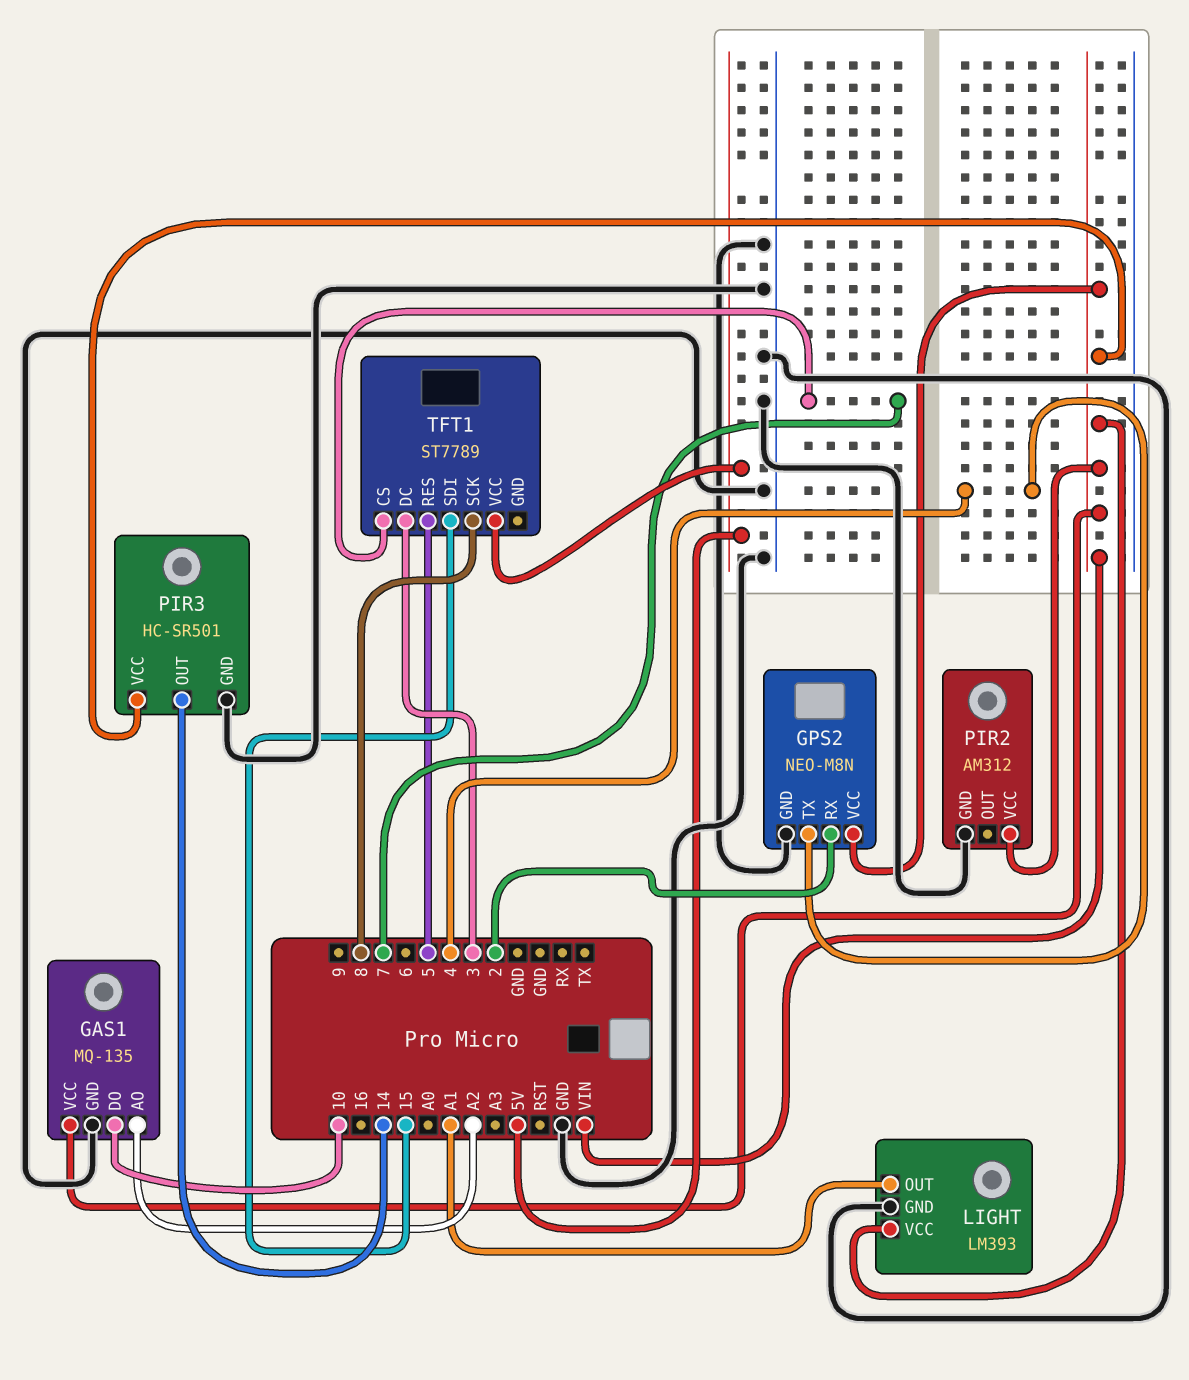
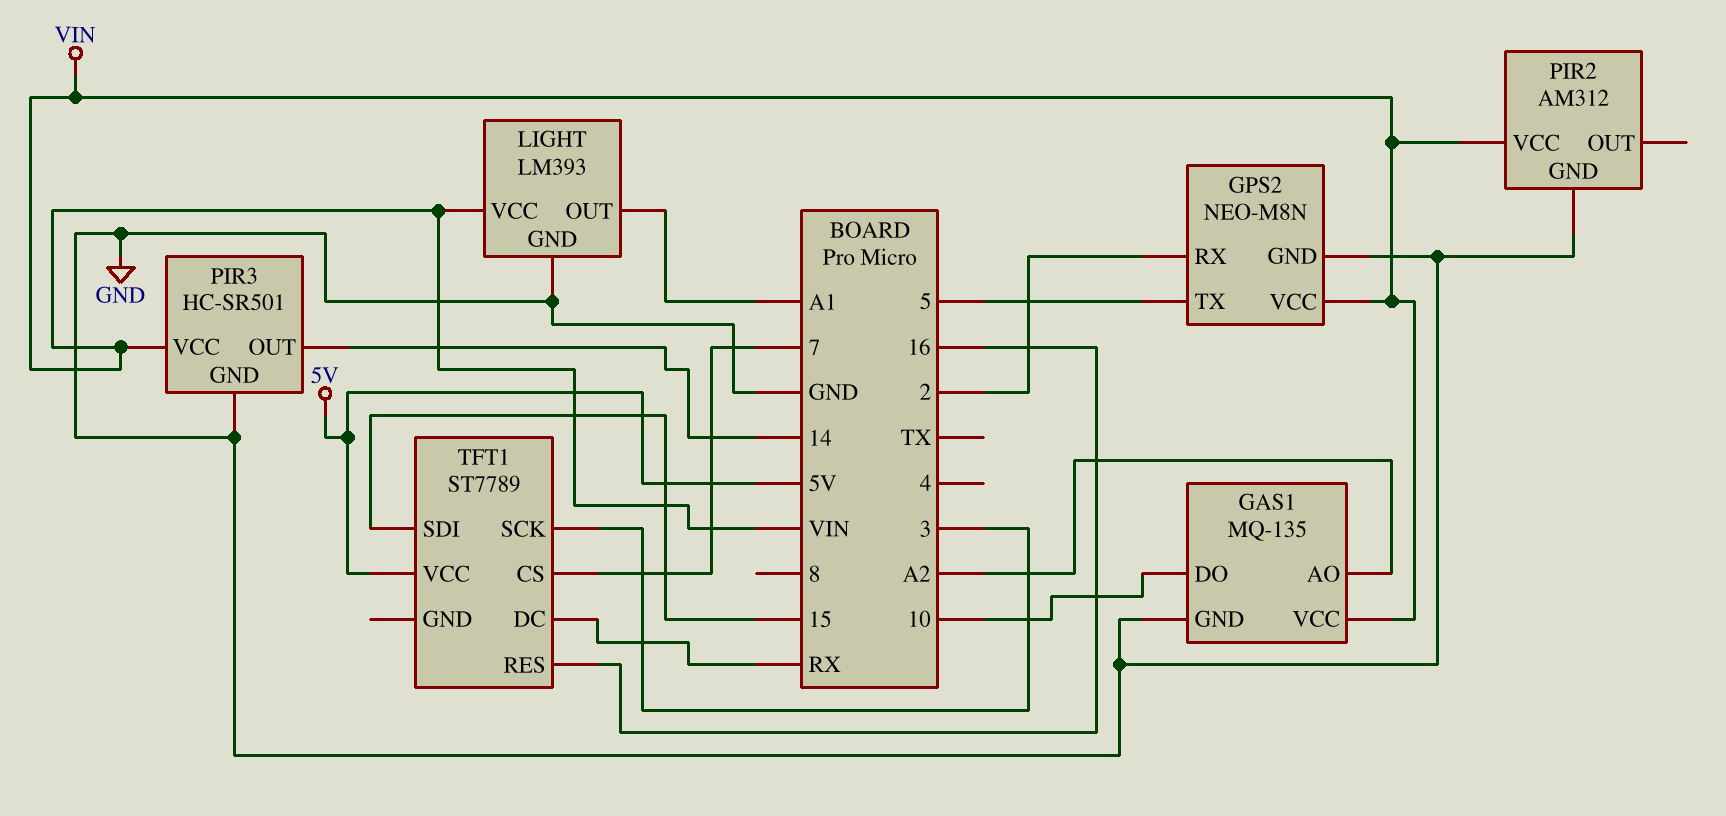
GPS2 pin TX: 4 -> 5
TFT1 pin DC: 3 -> RX
TFT1 pin RES: 5 -> 16
TFT1 pin SCK: 8 -> 3

